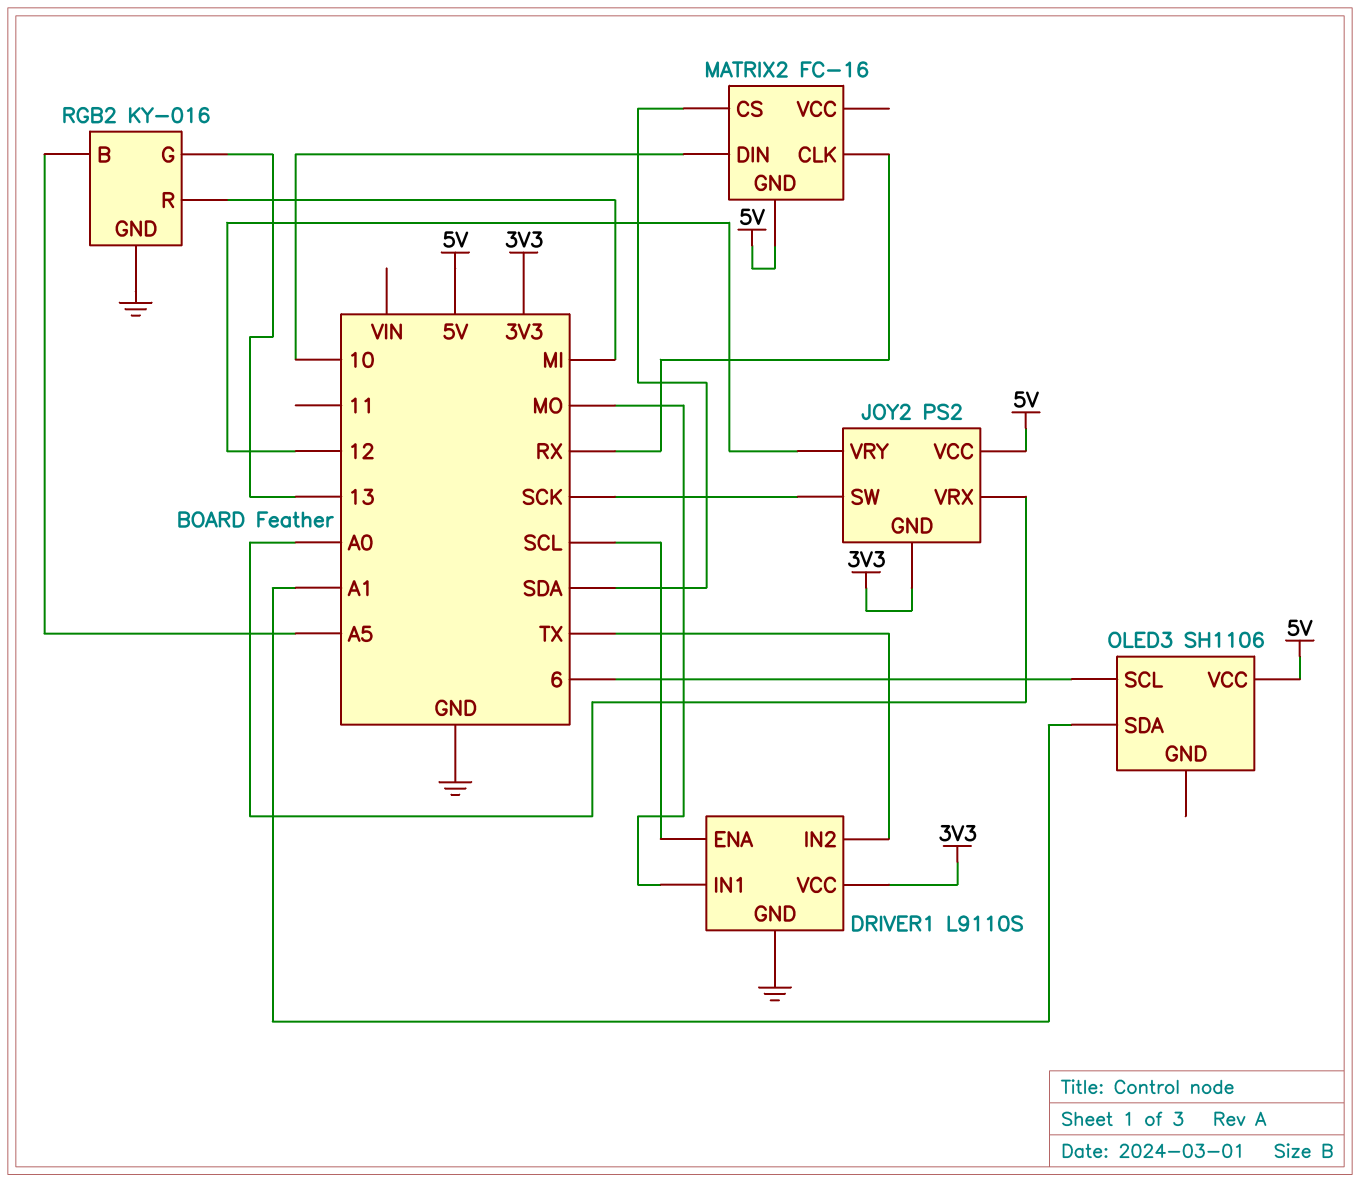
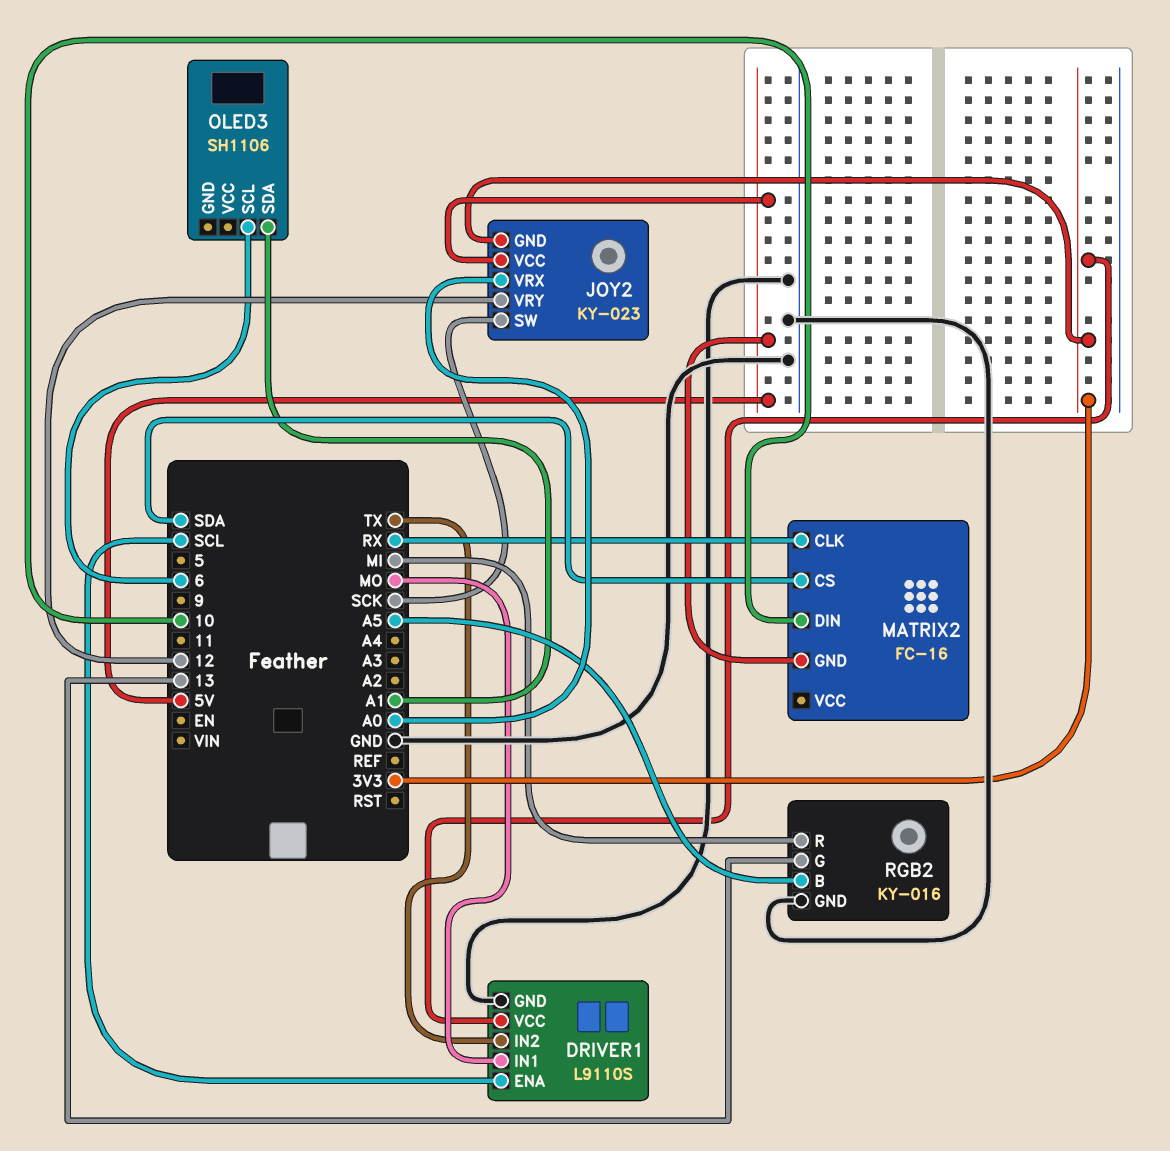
JOY2: PS2 -> KY-023
OLED3 pin VCC: 5V -> none

